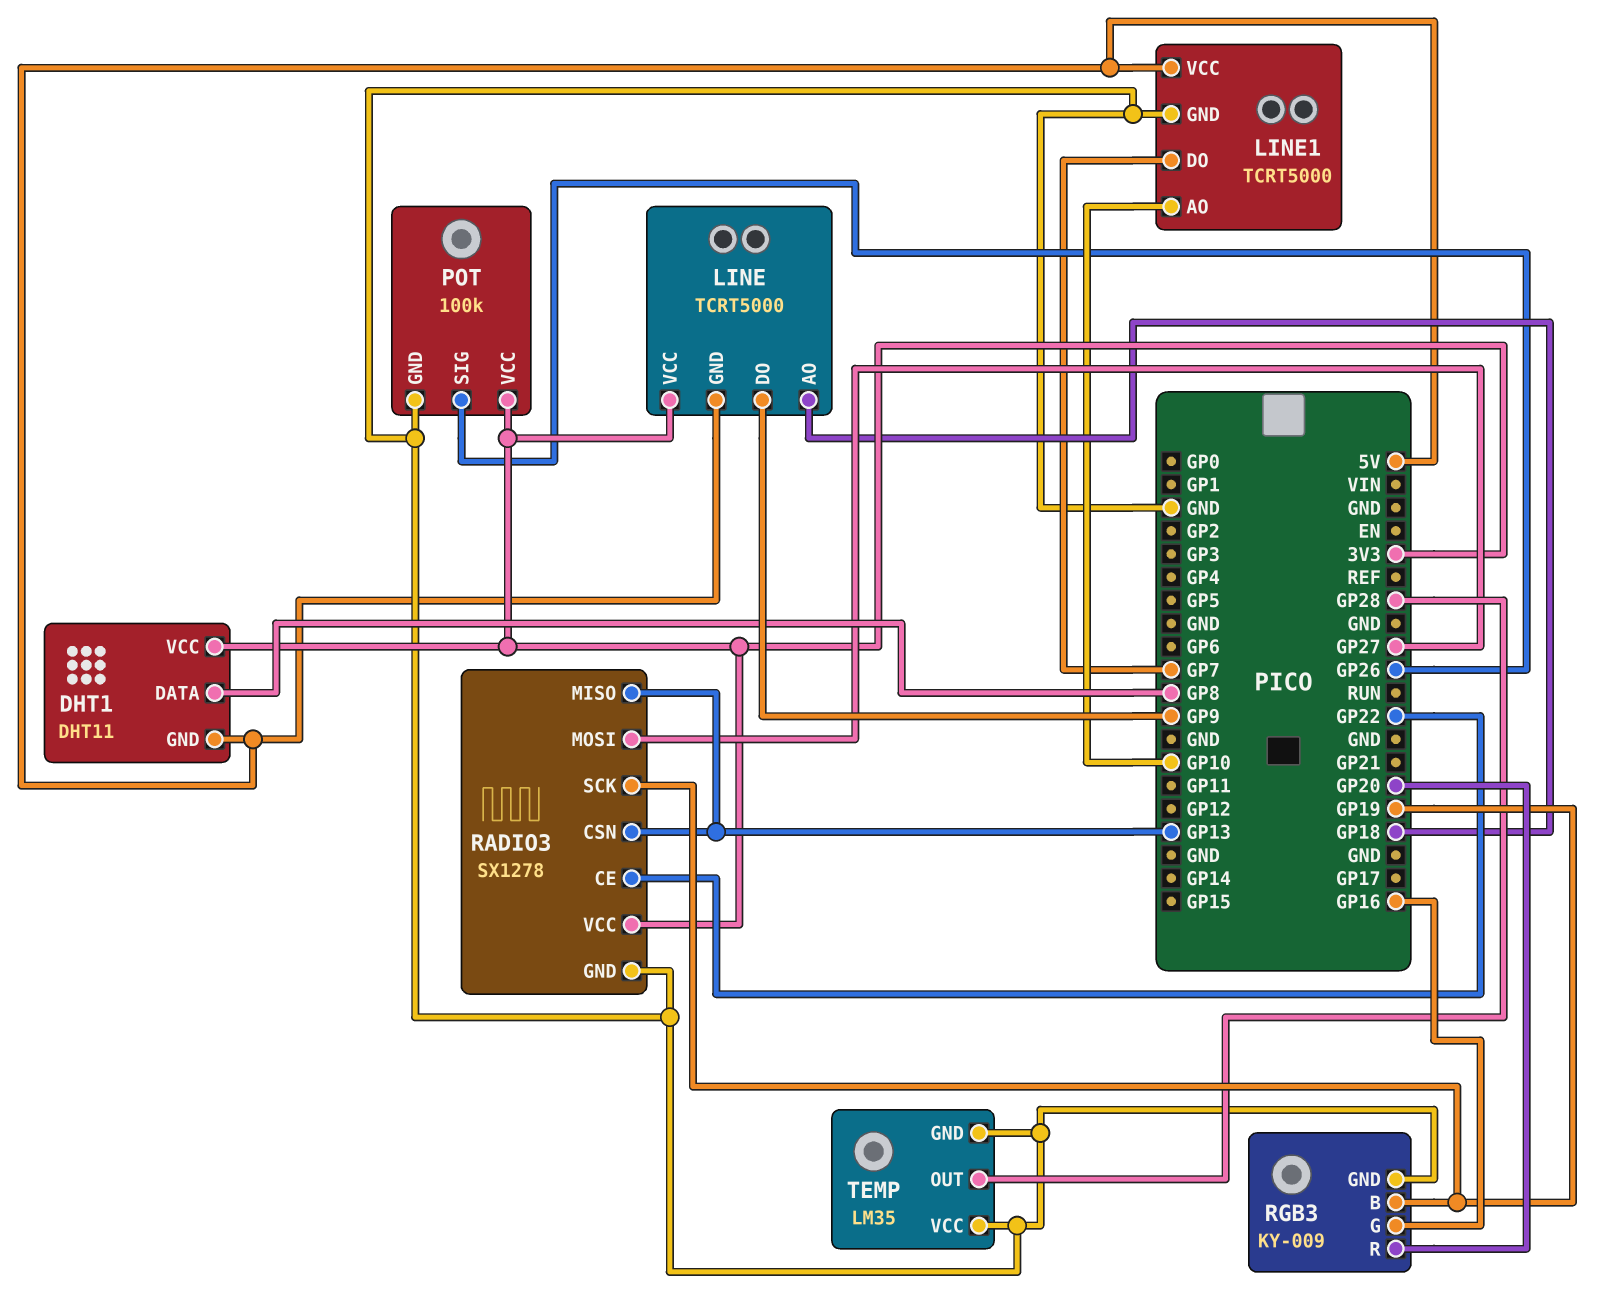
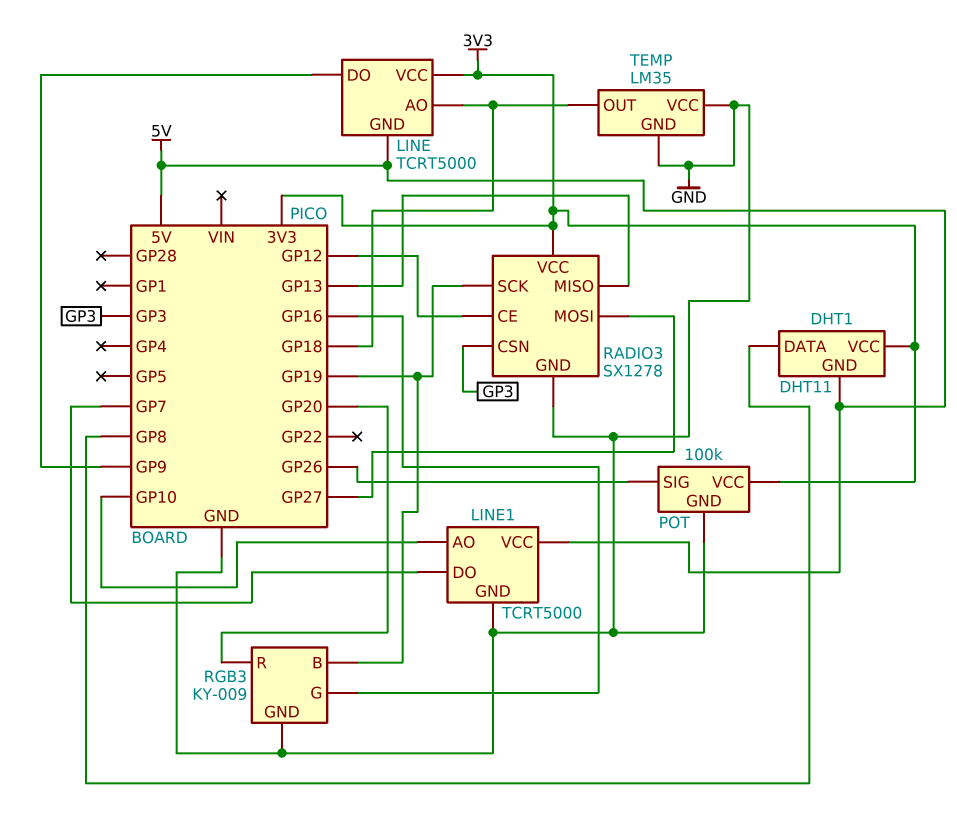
RADIO3 pin CE: GP22 -> GP12
RADIO3 pin CSN: GP13 -> GP3
TEMP pin OUT: GP28 -> GP18

